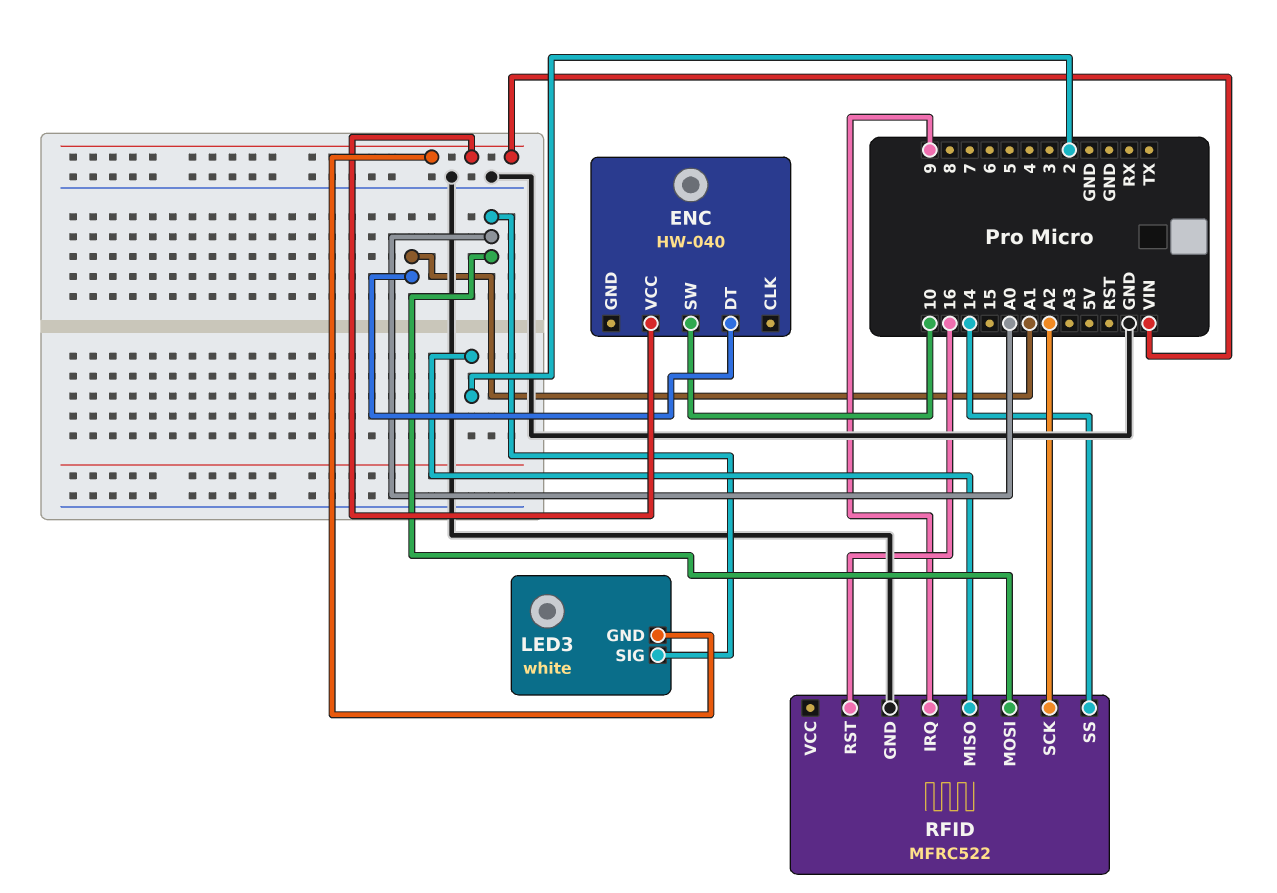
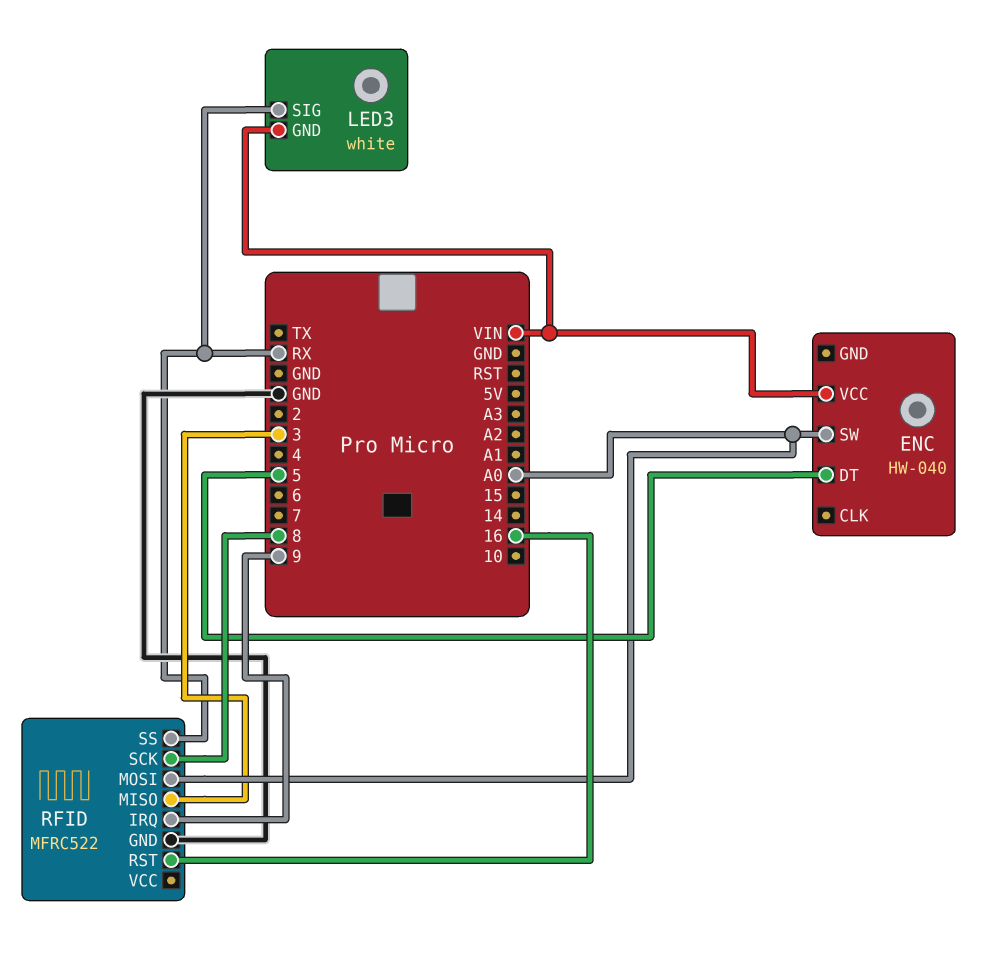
ENC pin DT: A1 -> 5
ENC pin SW: 10 -> A0
LED3 pin SIG: A0 -> RX
RFID pin MISO: 2 -> 3
RFID pin SCK: A2 -> 8
RFID pin SS: 14 -> RX

